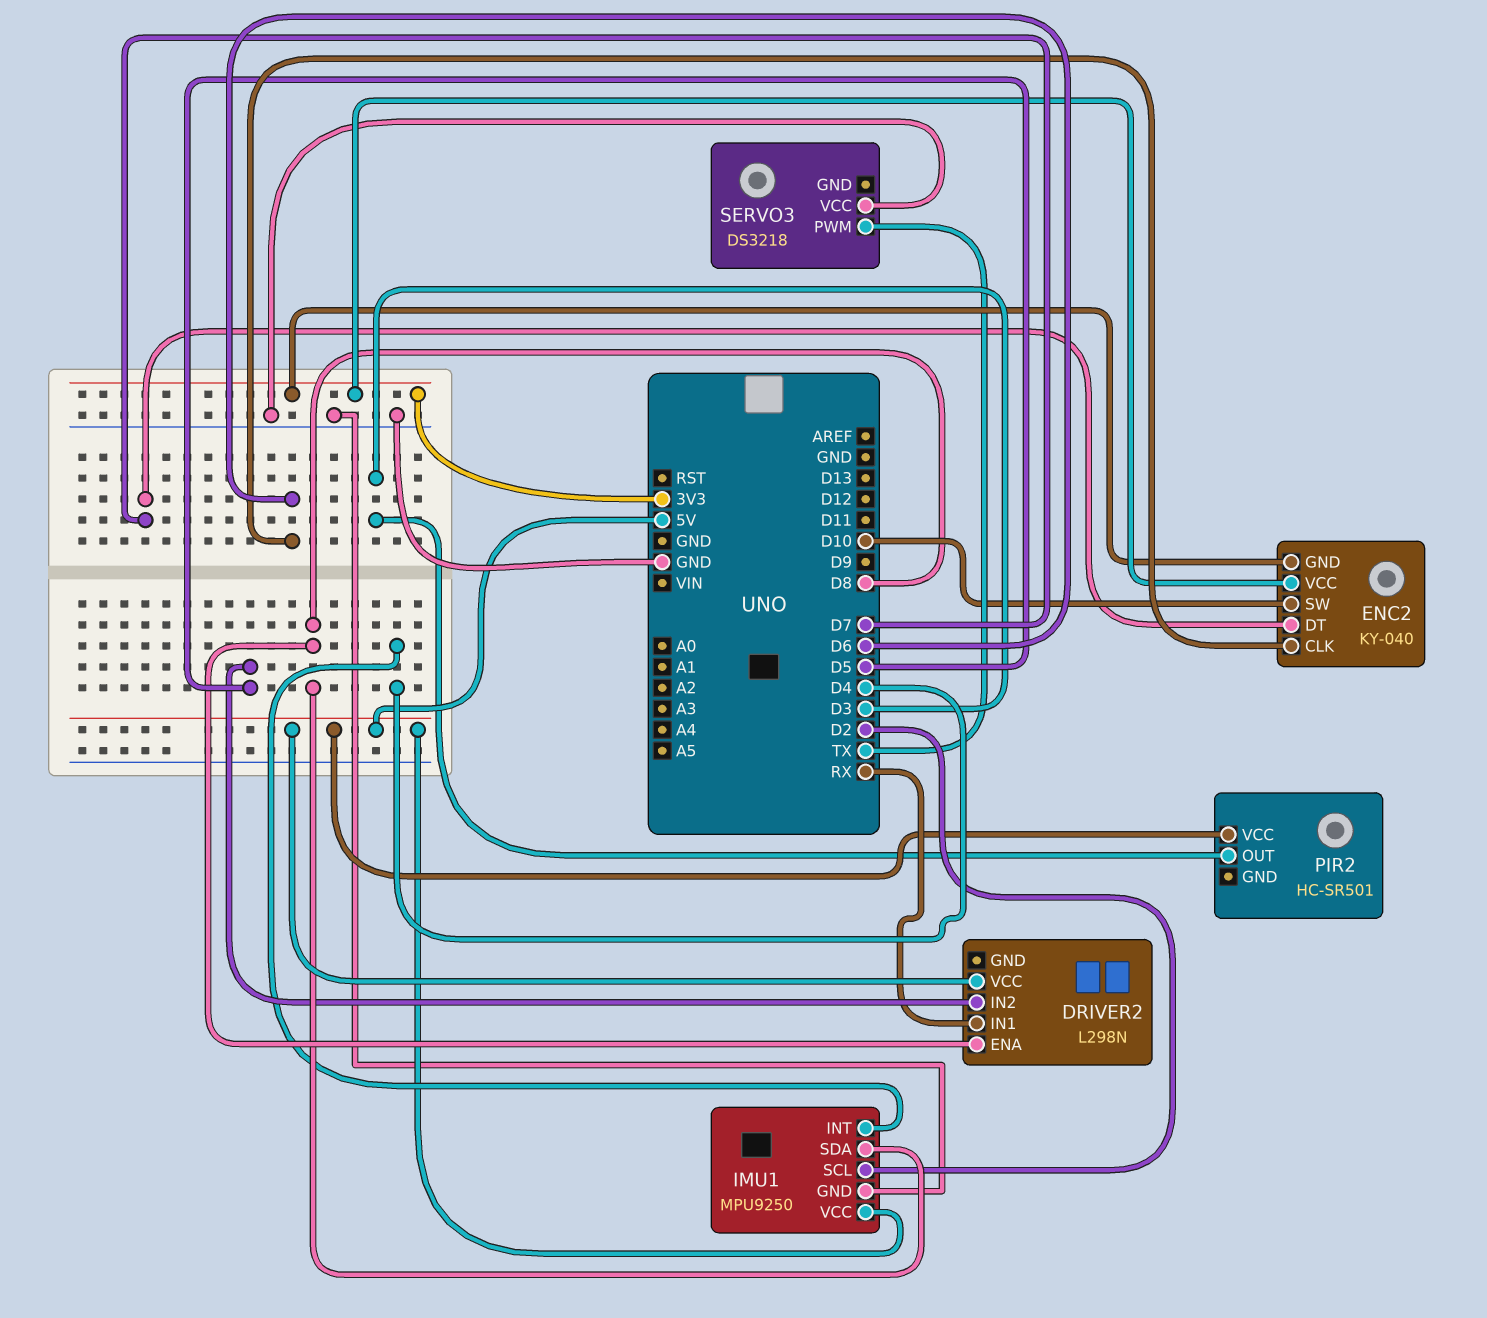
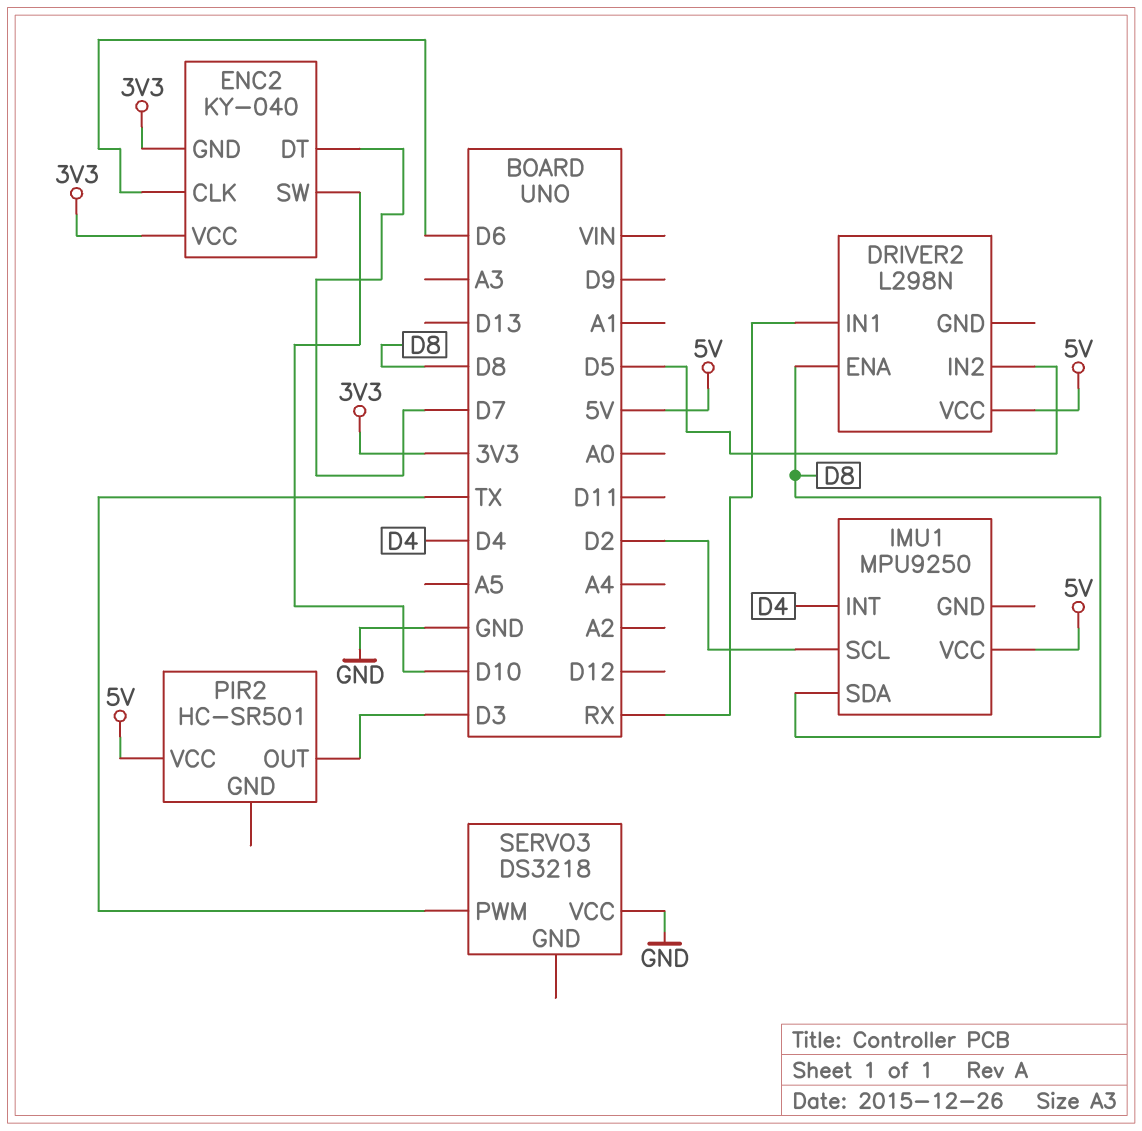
IMU1 pin GND: GND -> none

